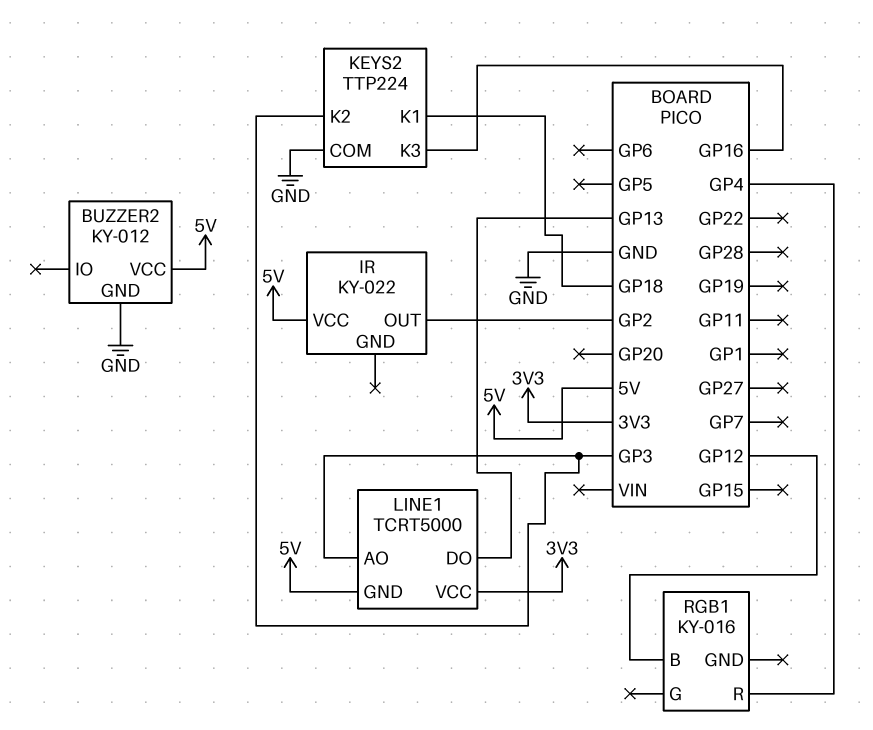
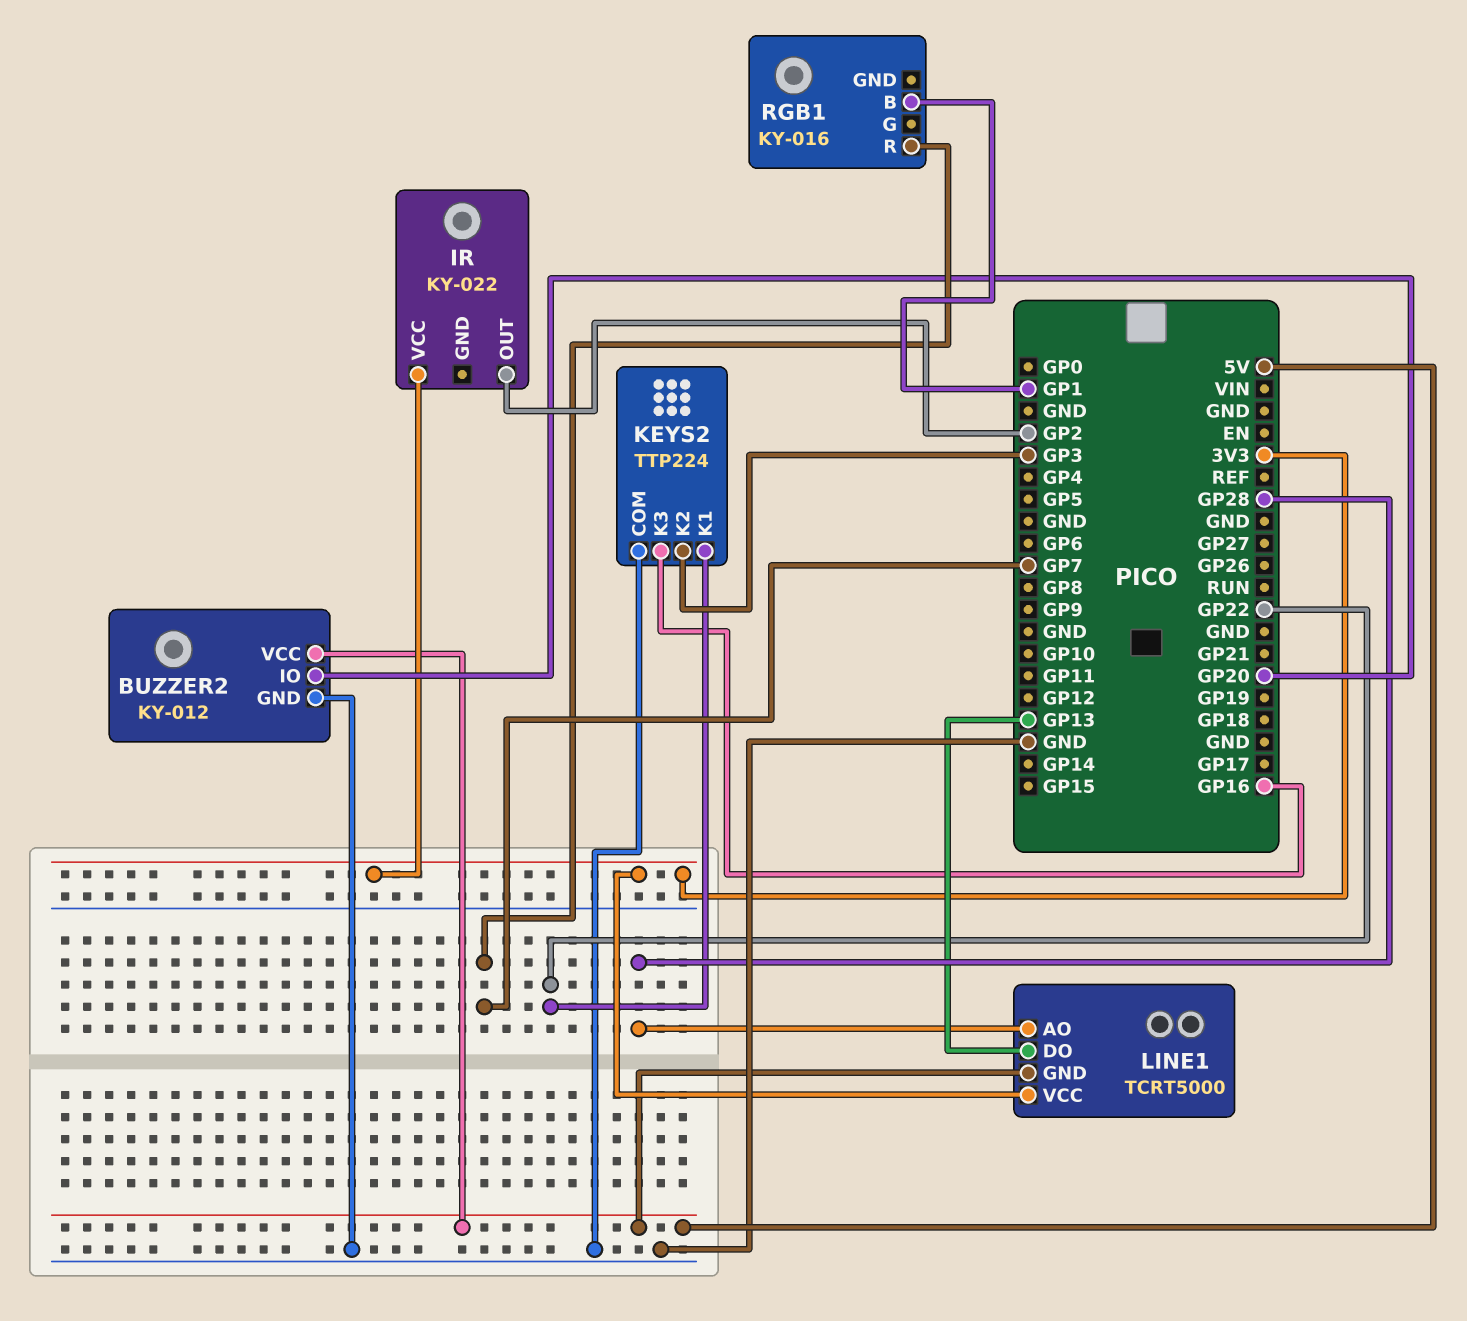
BUZZER2 pin IO: none -> GP20
IR pin VCC: 5V -> 3V3
KEYS2 pin K1: GP18 -> GP22
LINE1 pin AO: GP3 -> GP28
RGB1 pin B: GP12 -> GP1
RGB1 pin R: GP4 -> GP7

